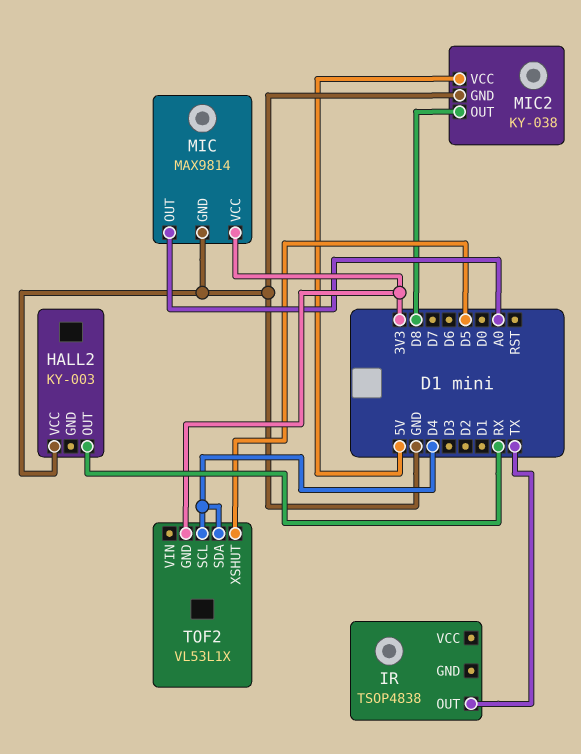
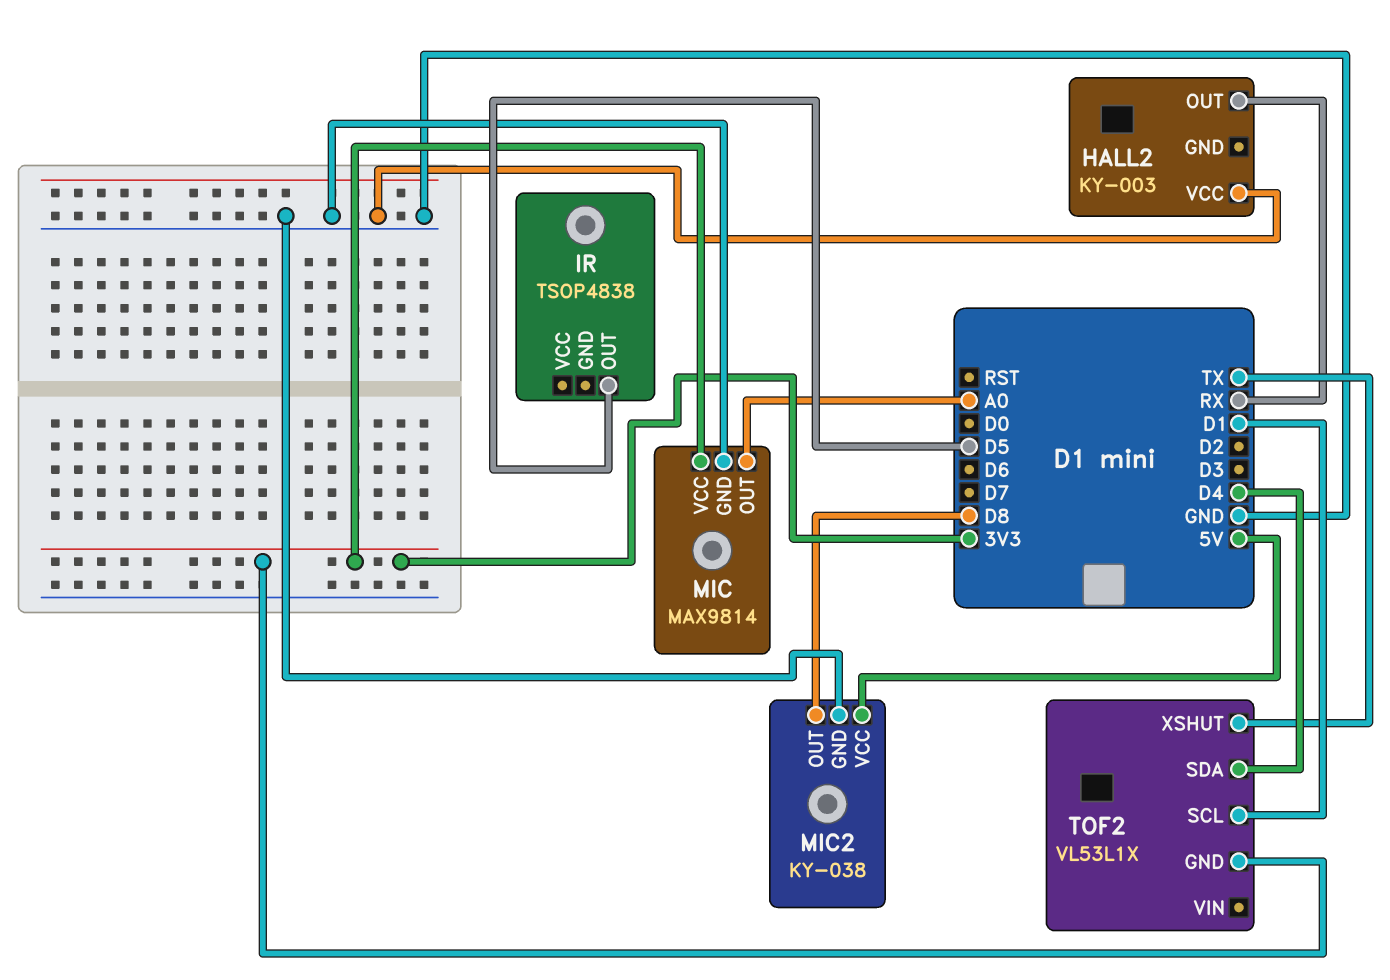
IR pin OUT: TX -> D5
TOF2 pin SCL: D4 -> D1
TOF2 pin XSHUT: D5 -> TX

